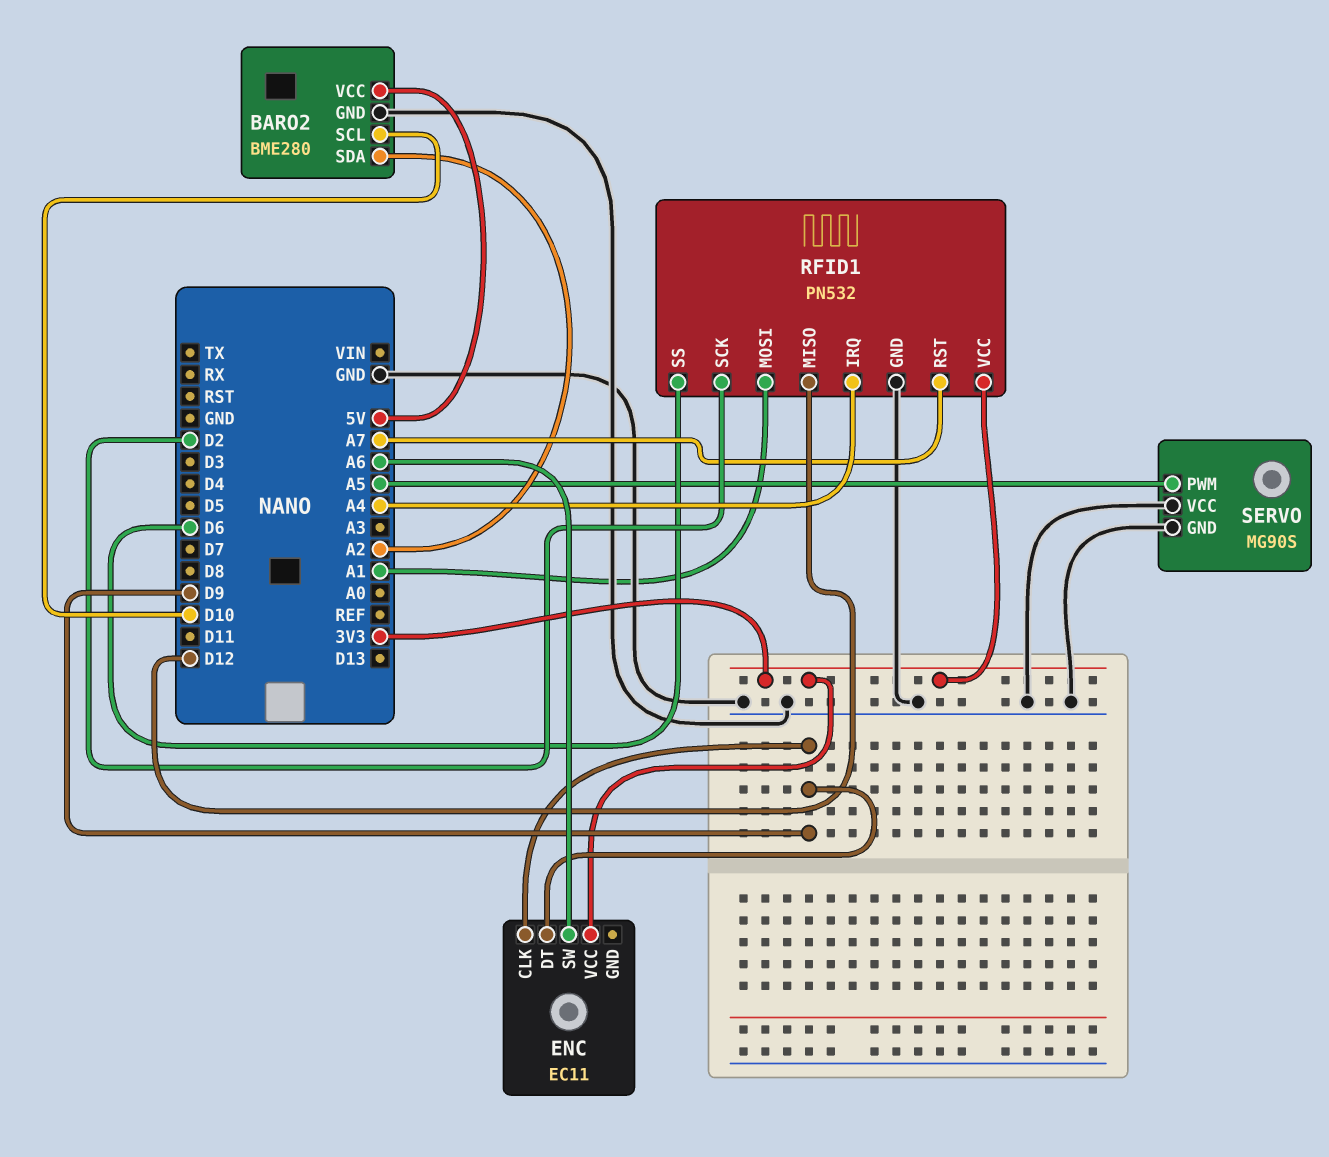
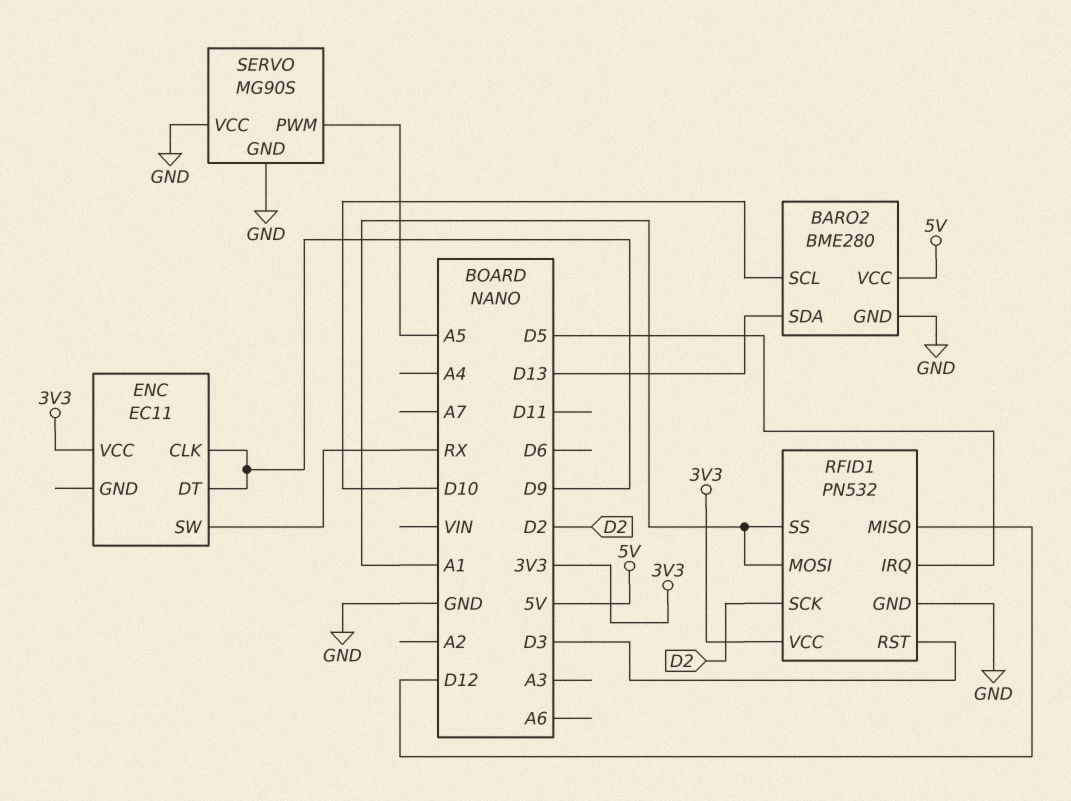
BARO2 pin SDA: A2 -> D13
ENC pin SW: A6 -> RX
RFID1 pin IRQ: A4 -> D5
RFID1 pin RST: A7 -> D3
RFID1 pin SS: D6 -> A1

